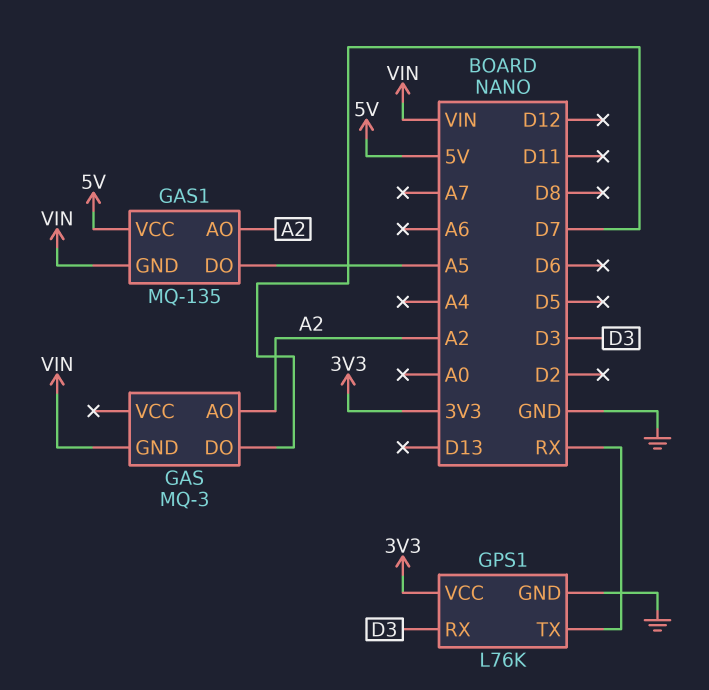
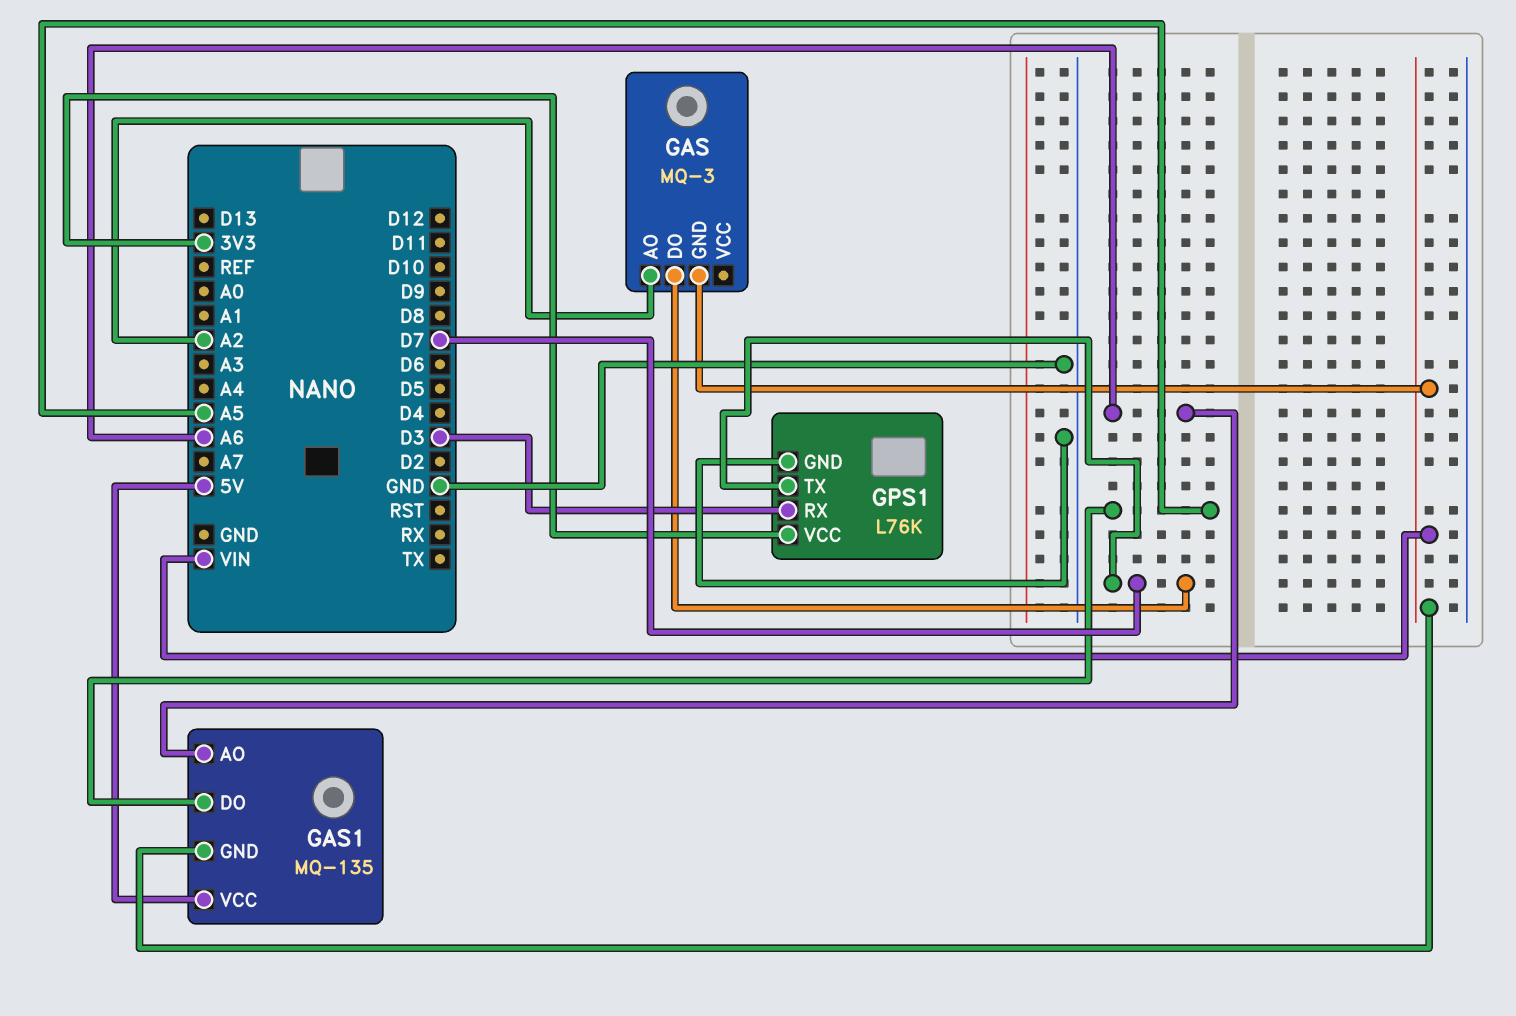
GAS1 pin AO: A2 -> A6
GPS1 pin TX: RX -> D7

